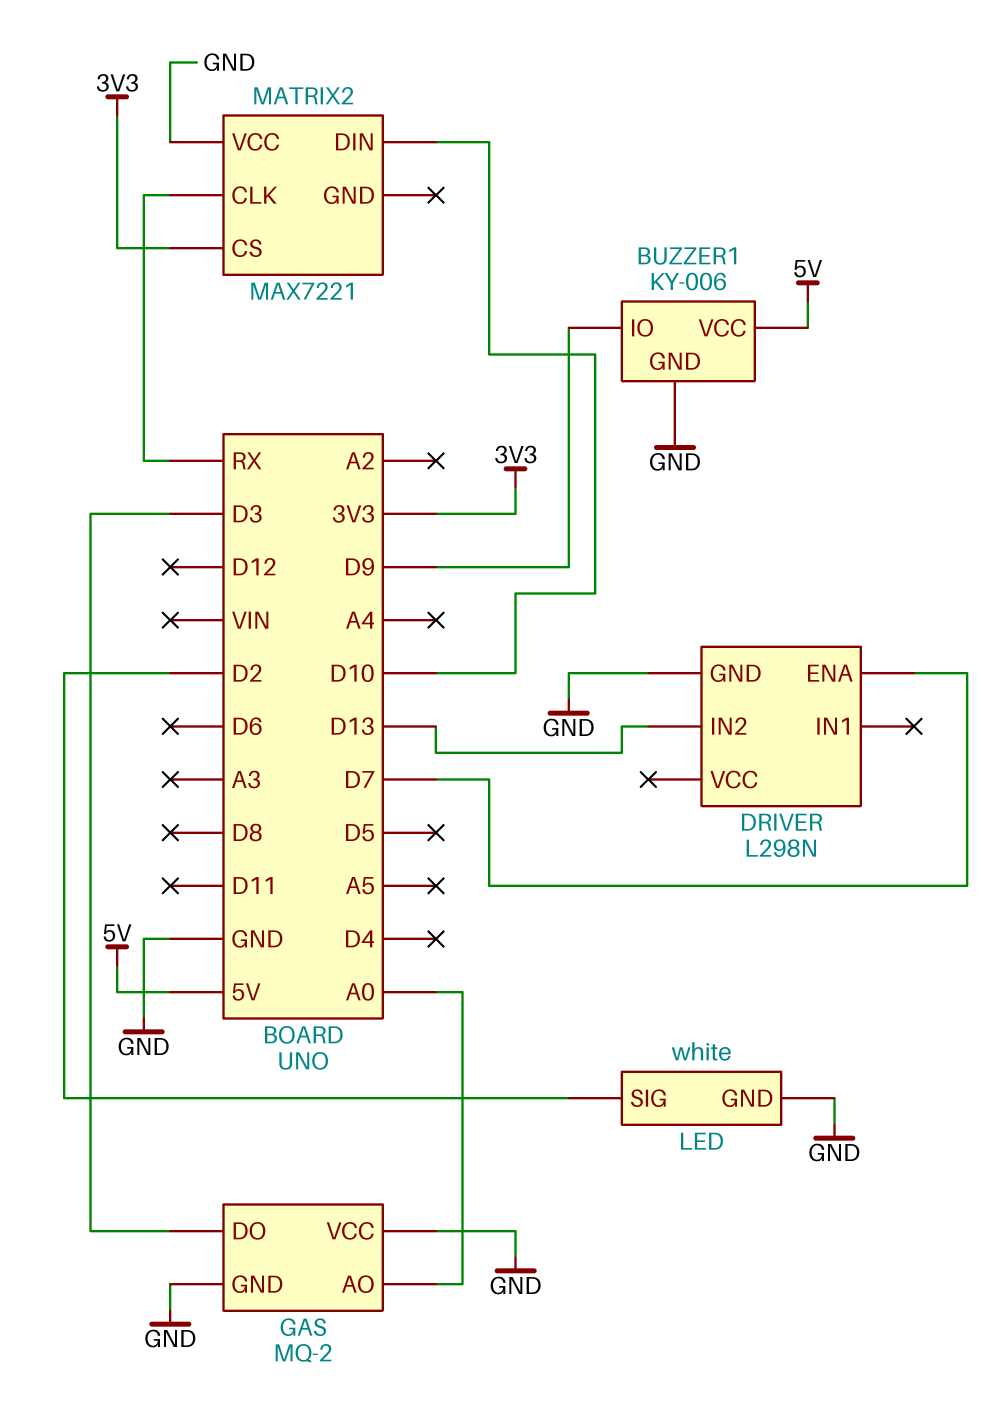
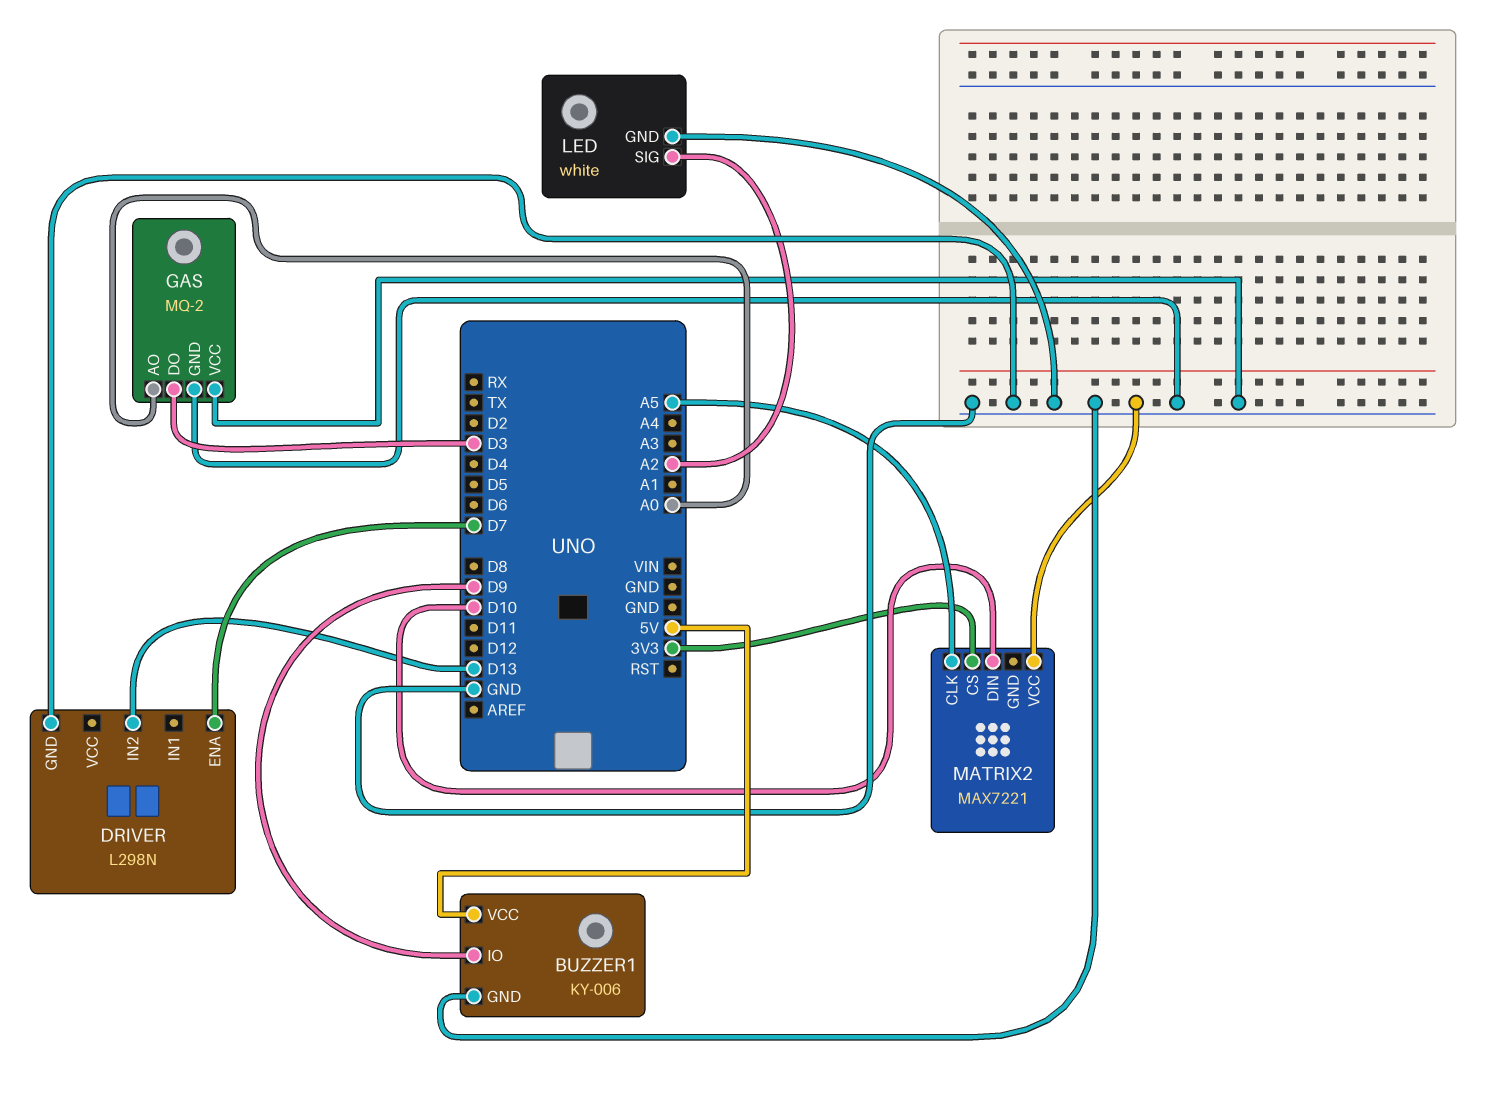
LED pin SIG: D2 -> A2
MATRIX2 pin CLK: RX -> A5

